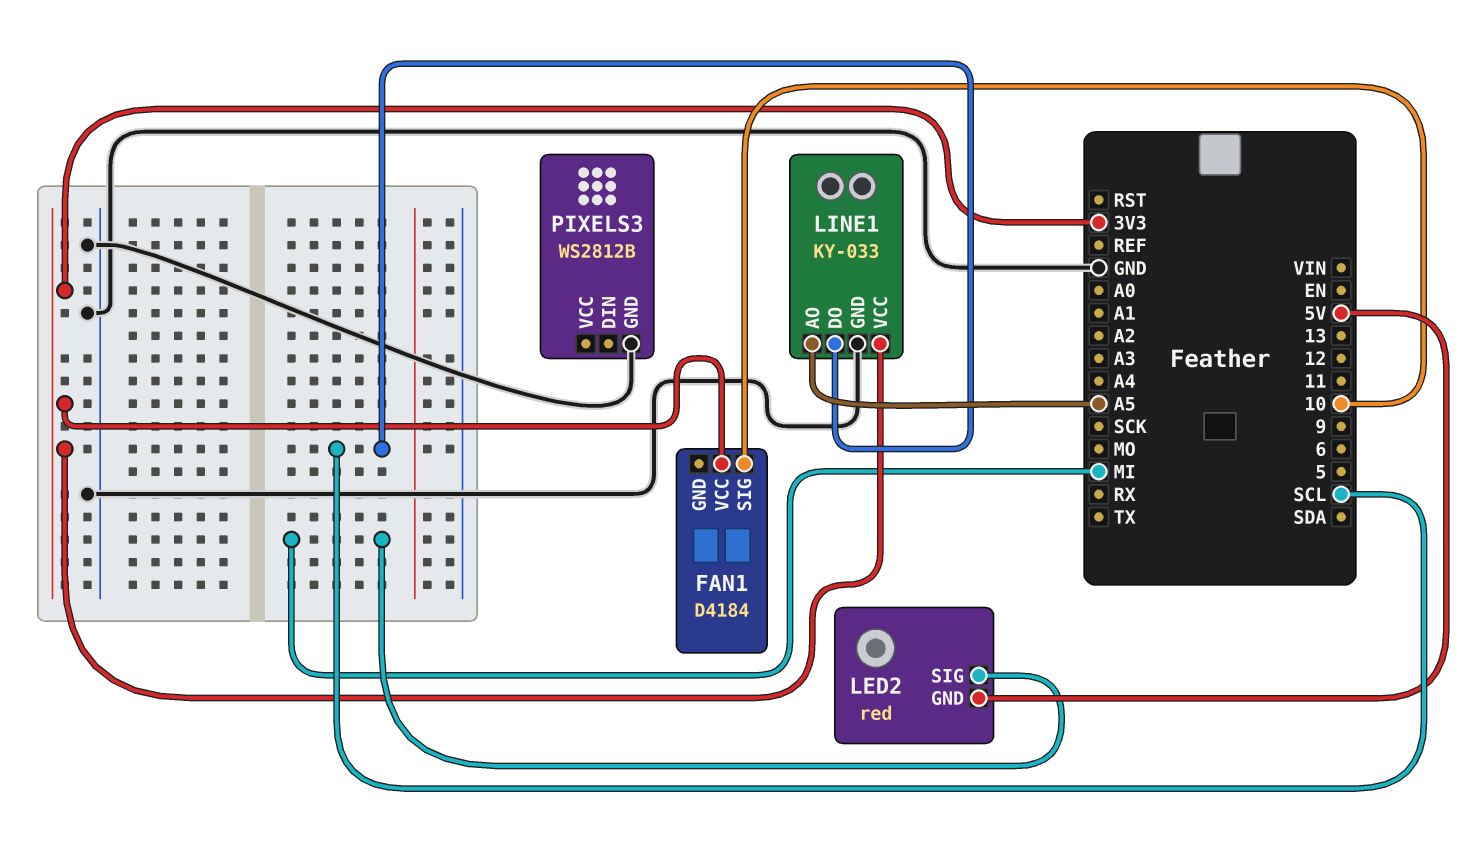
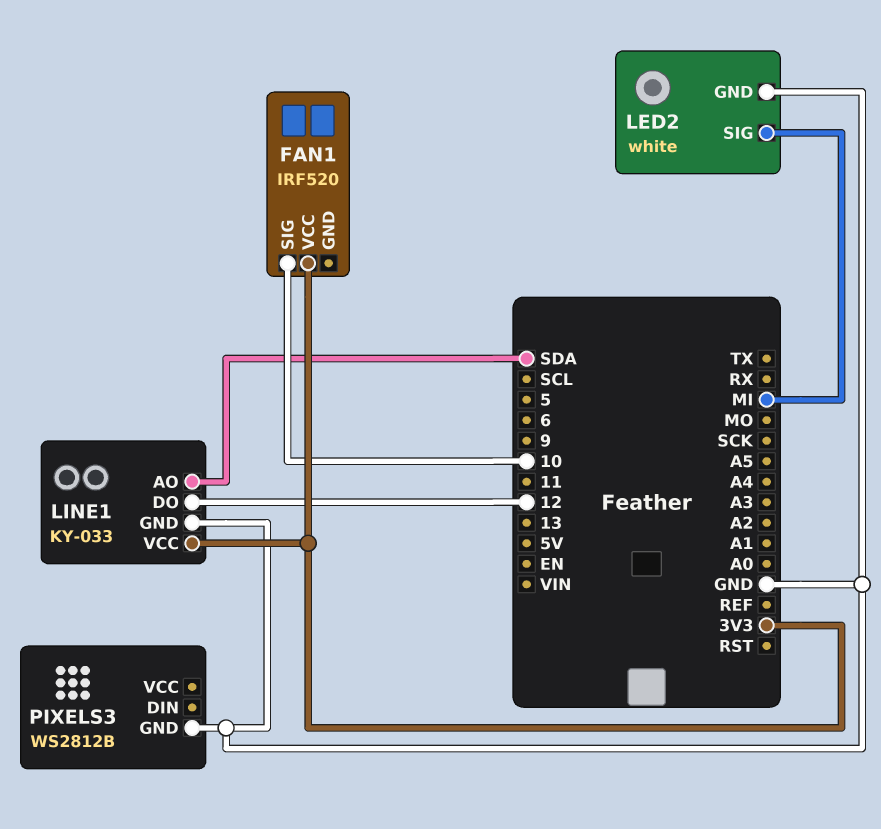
FAN1: D4184 -> IRF520
LED2: red -> white
LED2 pin GND: 5V -> GND
LINE1 pin AO: A5 -> SDA
LINE1 pin DO: SCL -> 12

